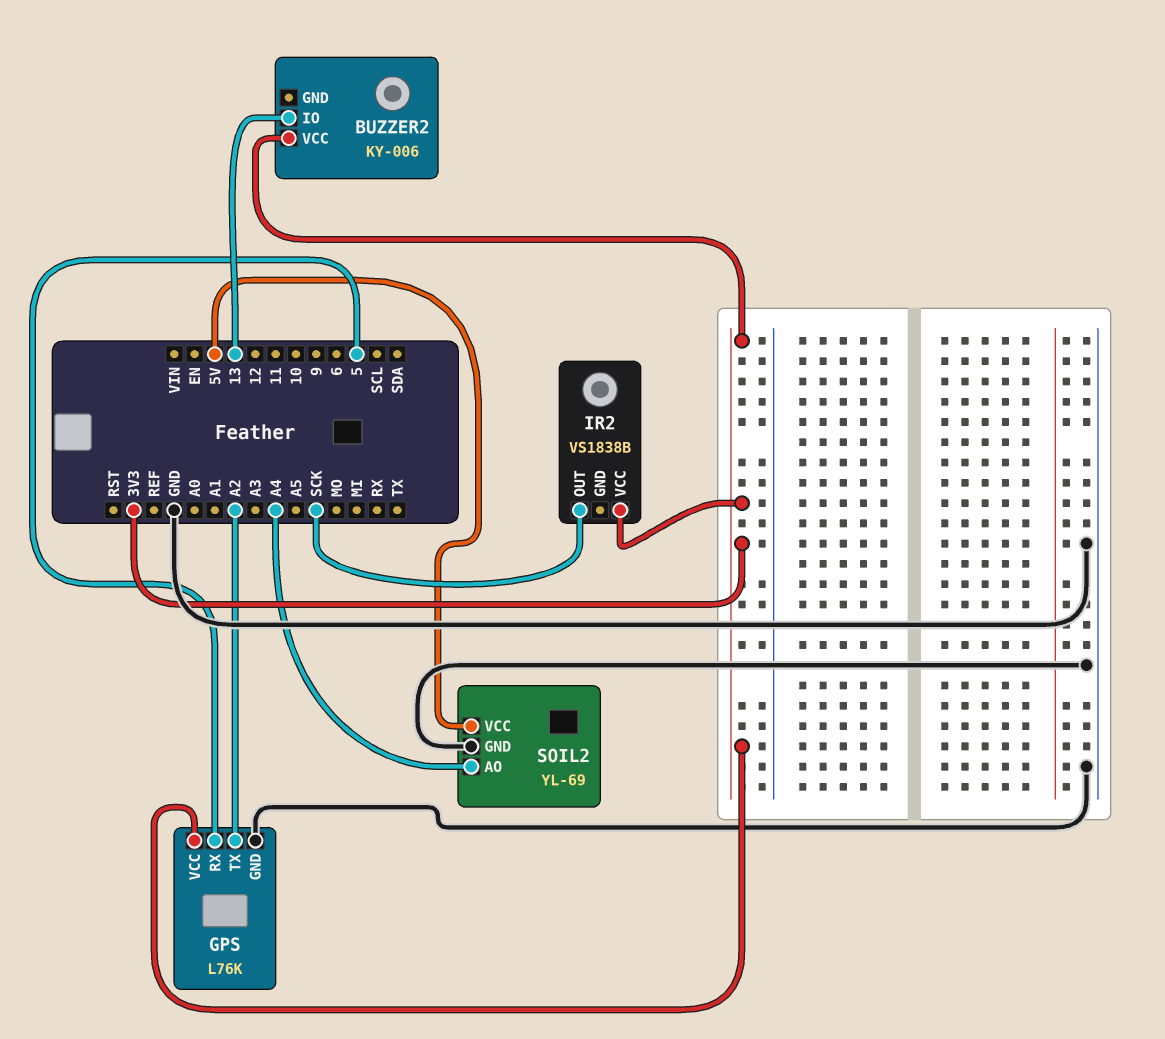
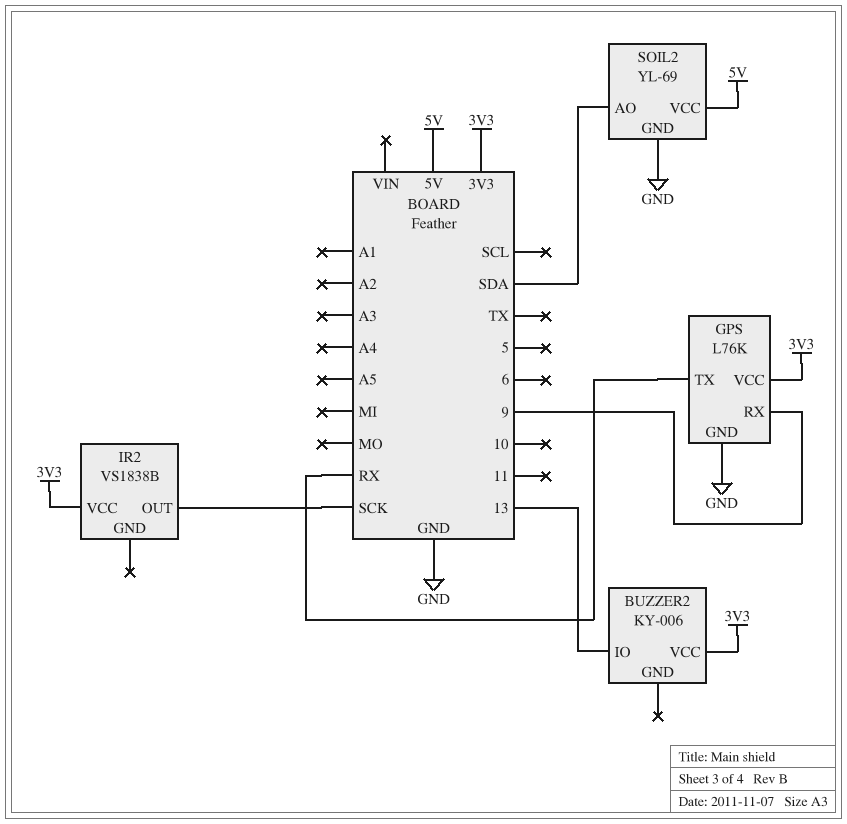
GPS pin RX: 5 -> 9
GPS pin TX: A2 -> RX
SOIL2 pin AO: A4 -> SDA

